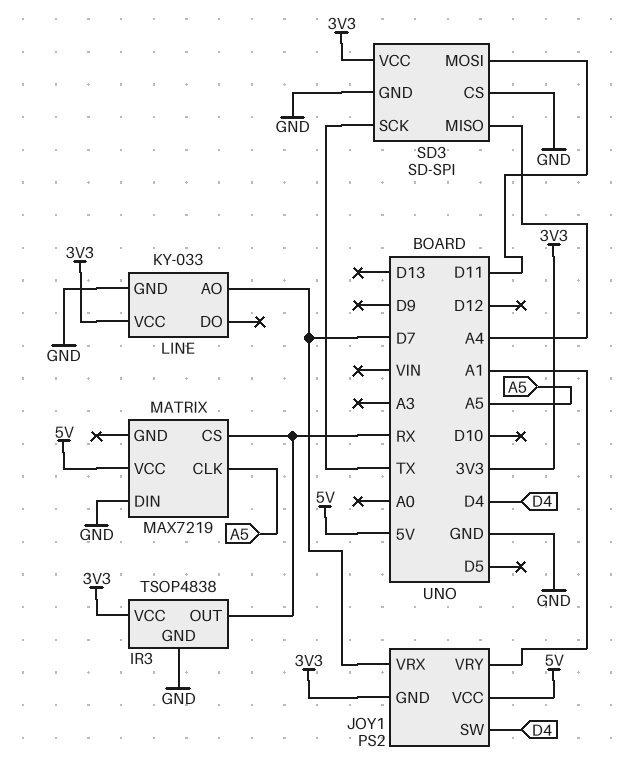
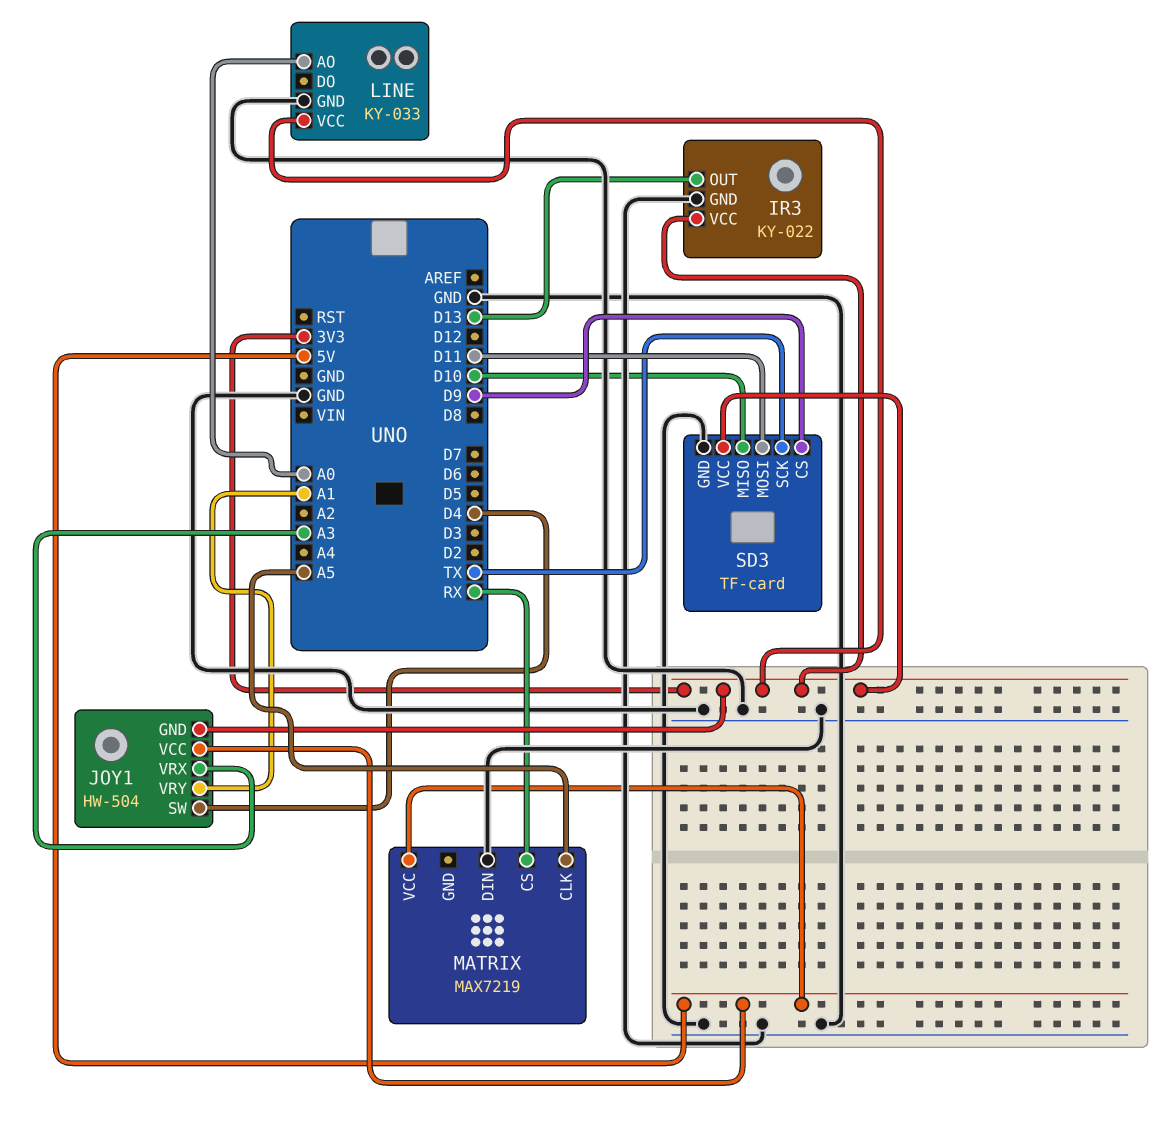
IR3: TSOP4838 -> KY-022
IR3 pin OUT: RX -> D13
JOY1: PS2 -> HW-504
JOY1 pin VRX: D7 -> A3
LINE pin AO: D7 -> A0
SD3: SD-SPI -> TF-card
SD3 pin CS: GND -> D9
SD3 pin MISO: A4 -> D10

